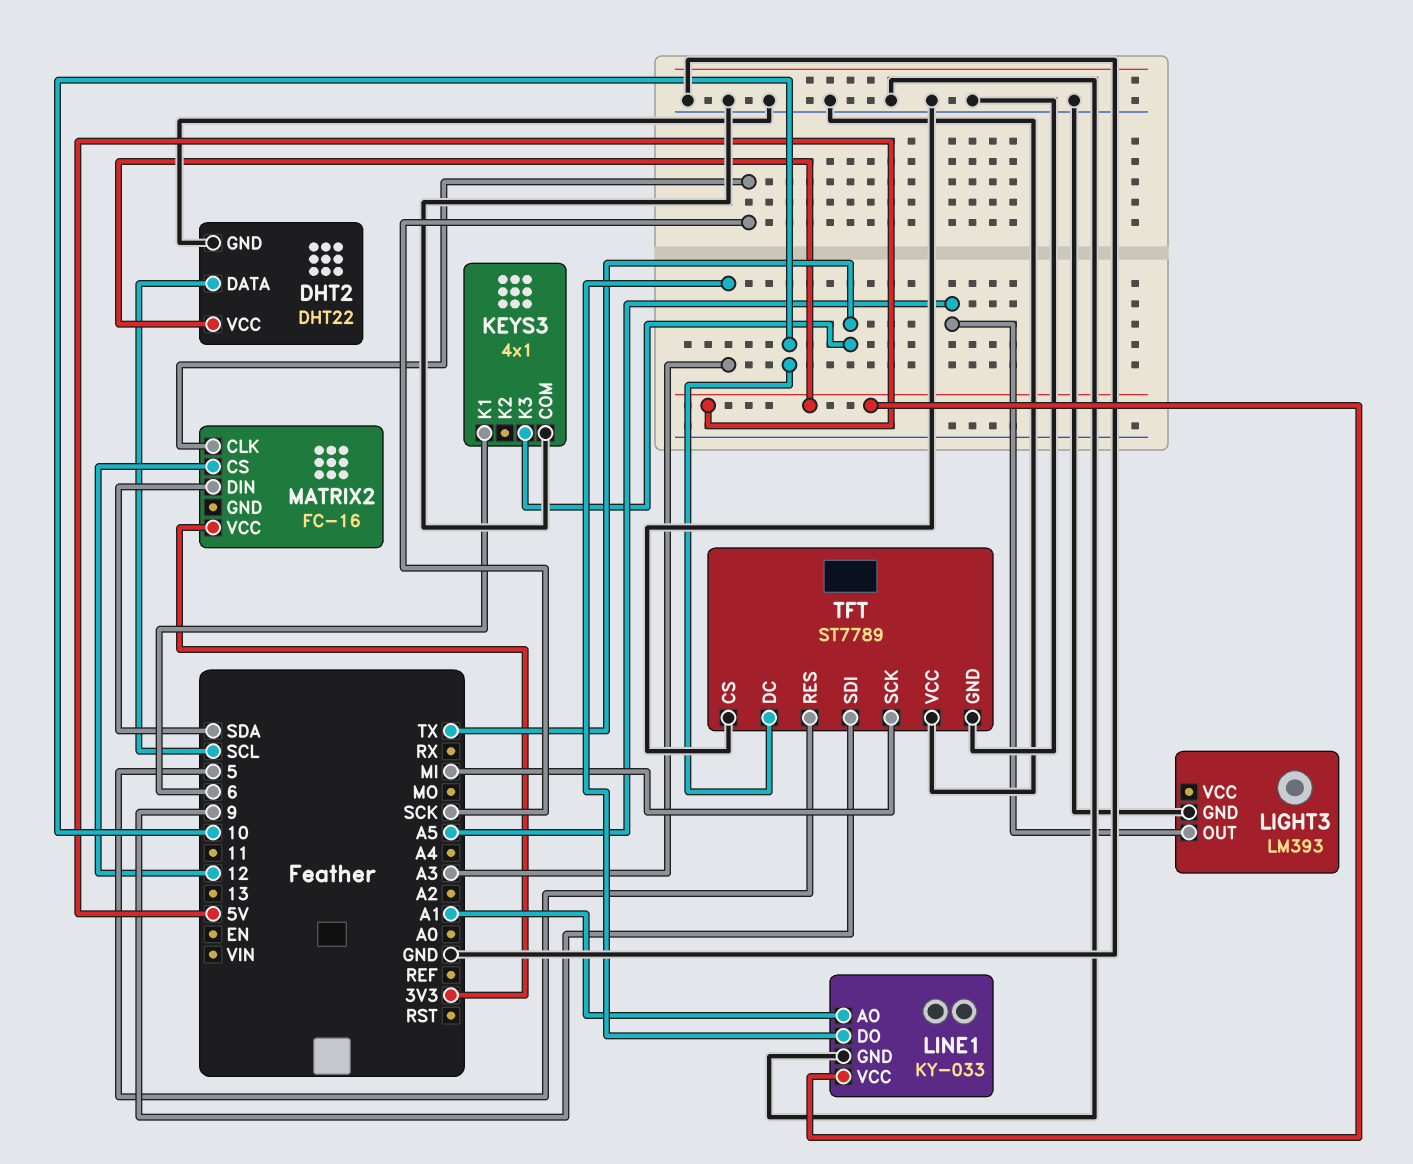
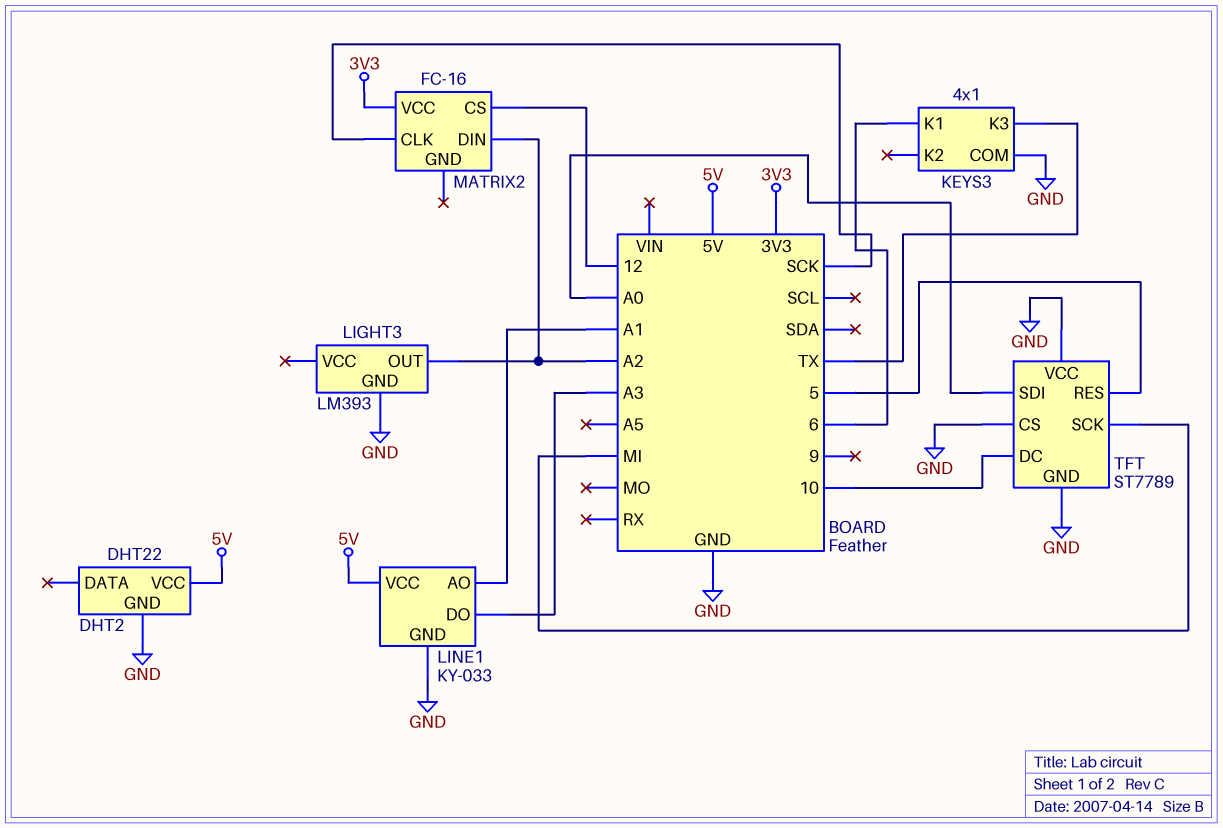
DHT2 pin DATA: SCL -> none
LIGHT3 pin OUT: A5 -> A2
MATRIX2 pin DIN: SDA -> A2
TFT pin SDI: 9 -> A0

